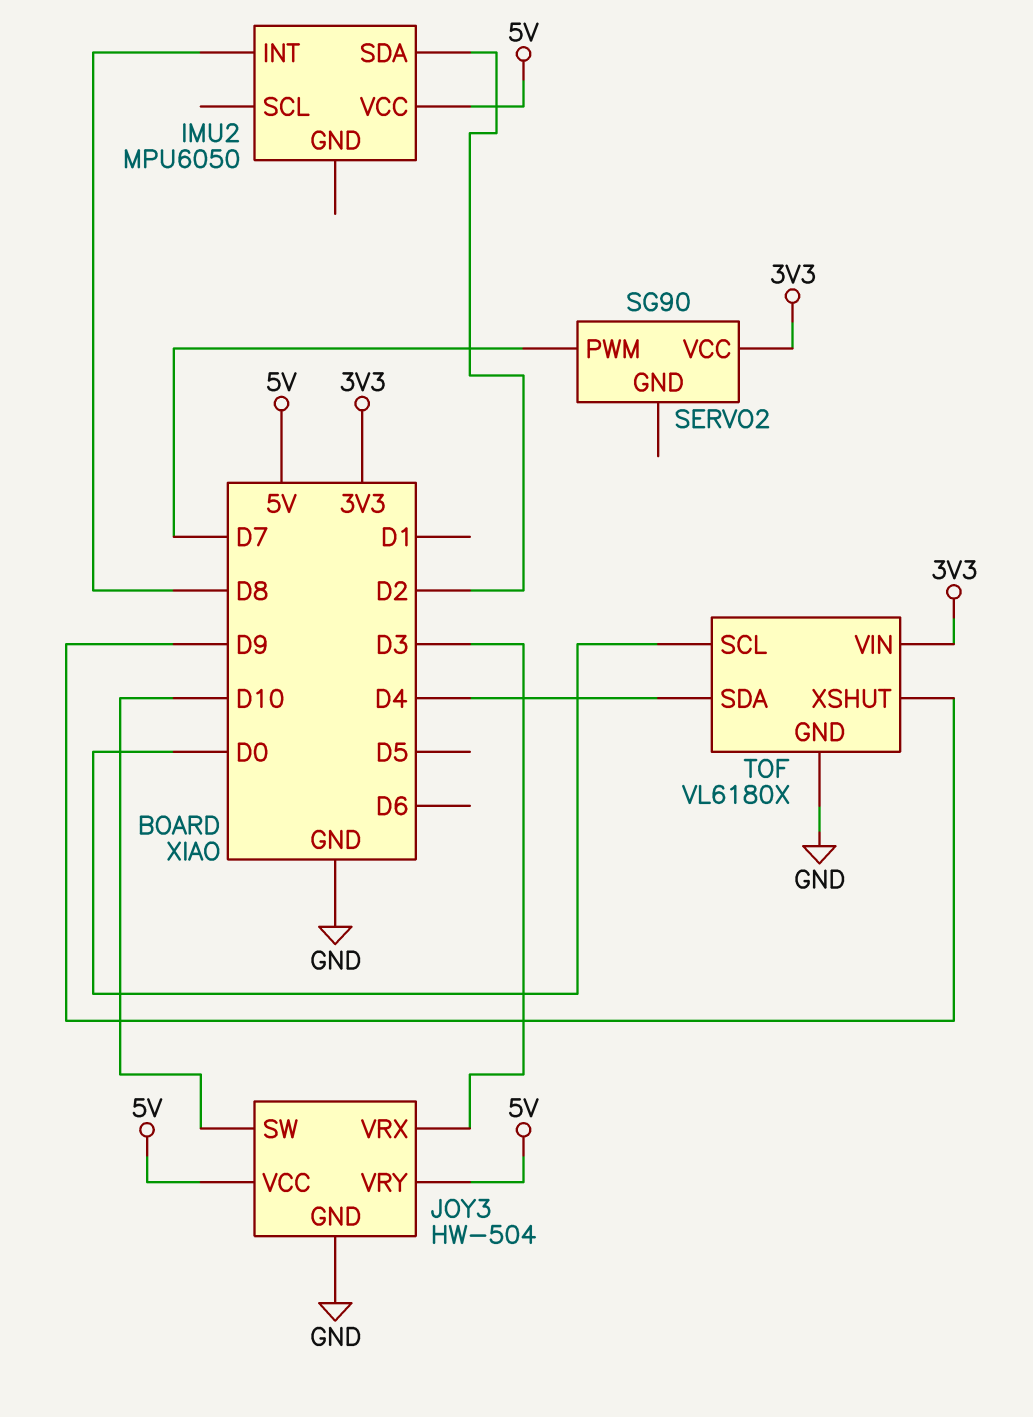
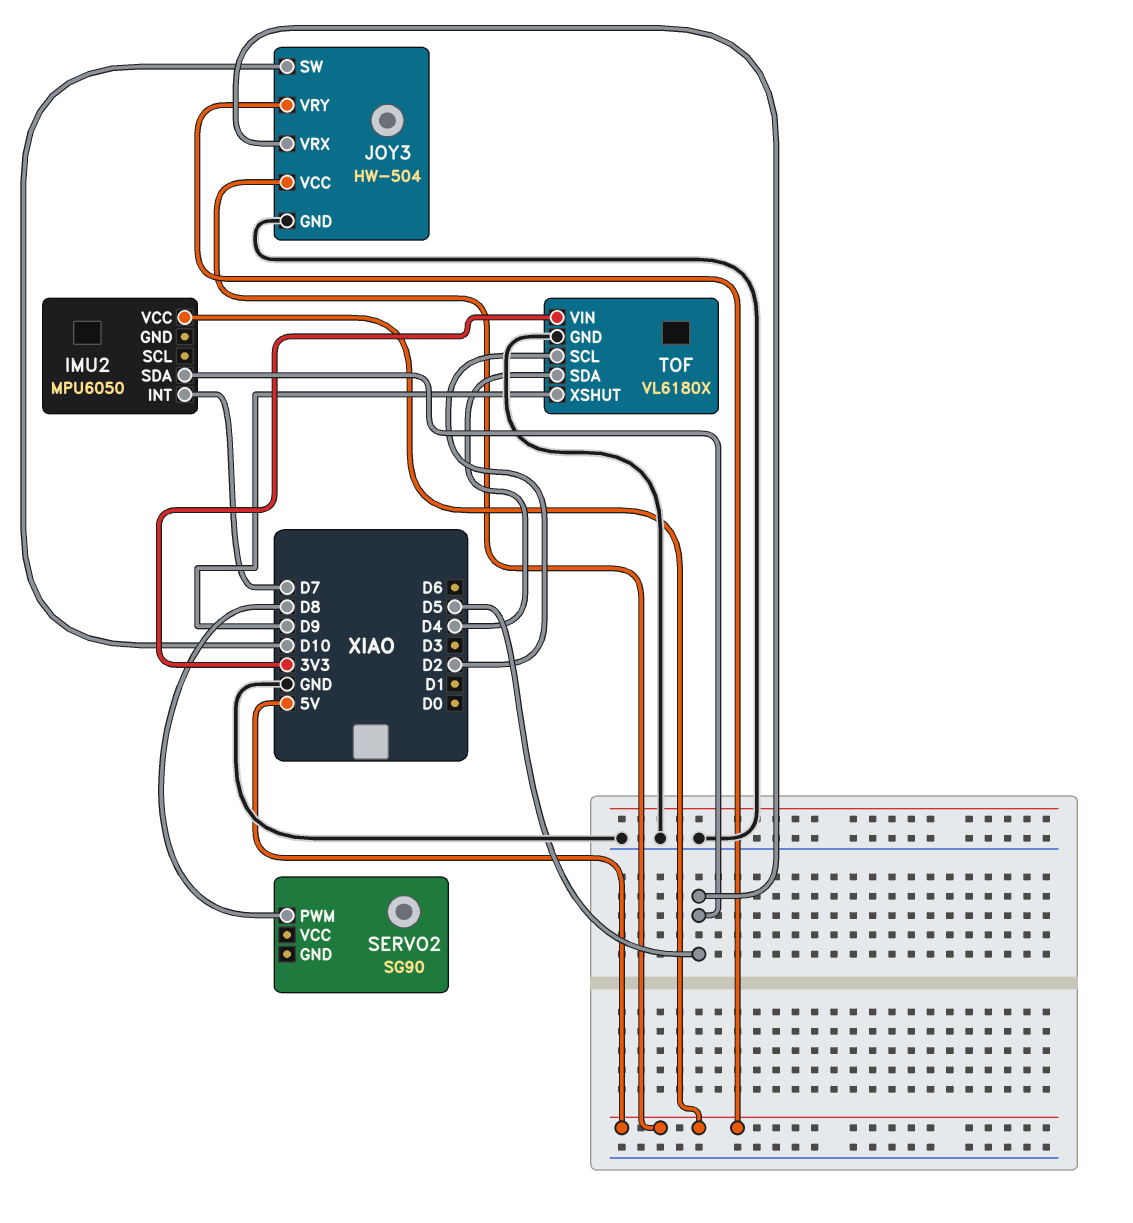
IMU2 pin INT: D8 -> D7
IMU2 pin SDA: D2 -> D5
JOY3 pin VRX: D3 -> D5
SERVO2 pin PWM: D7 -> D8
SERVO2 pin VCC: 3V3 -> none
TOF pin SCL: D0 -> D2

